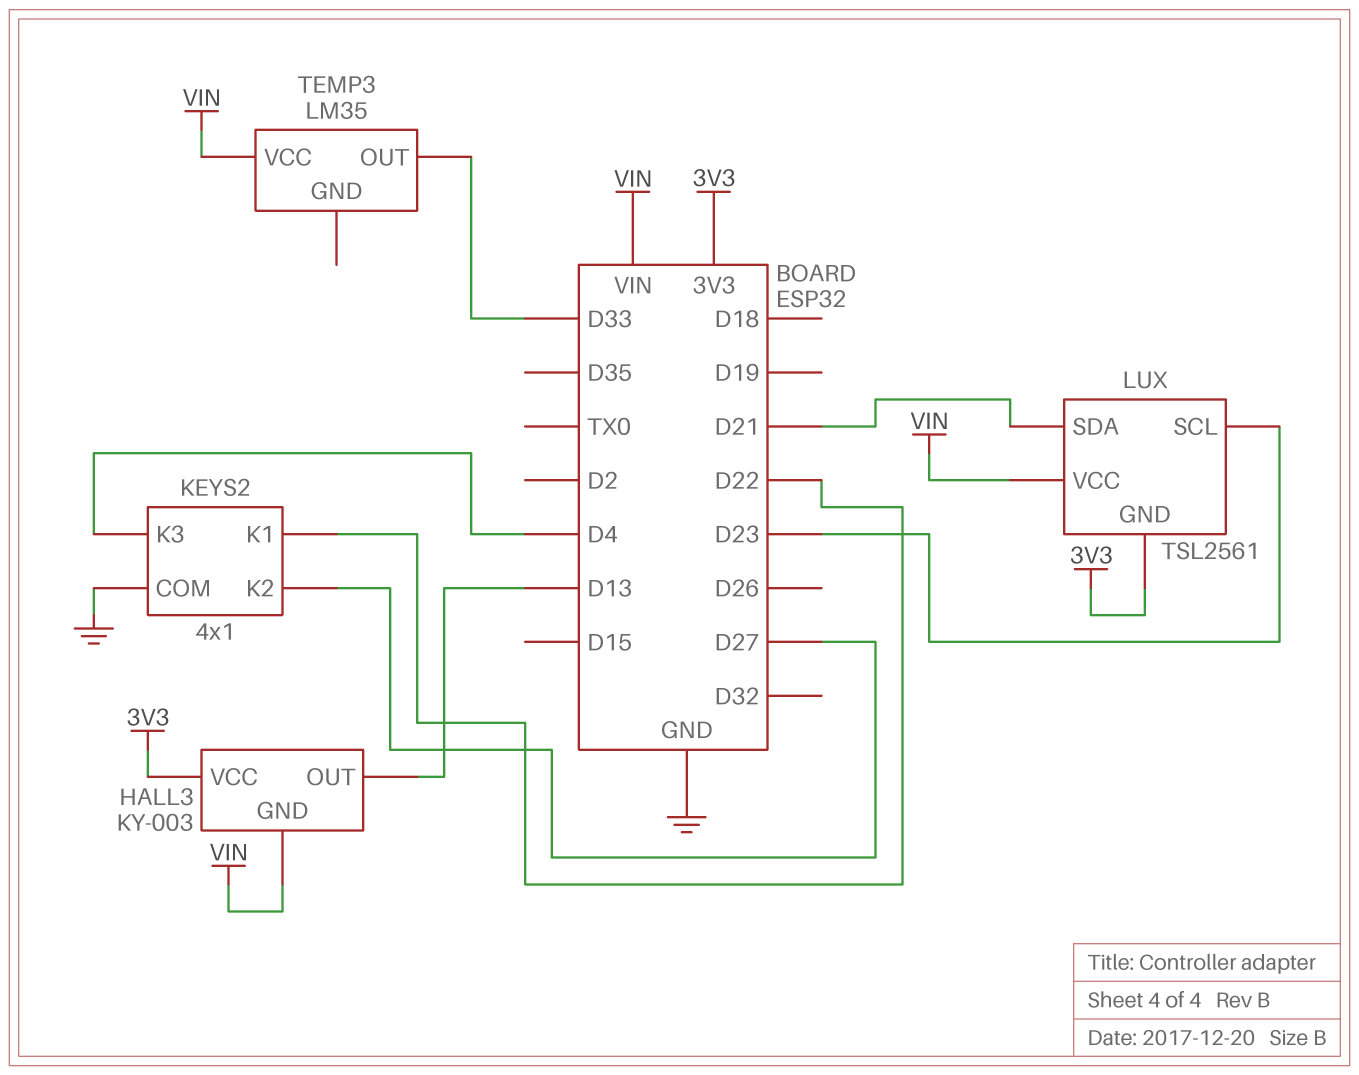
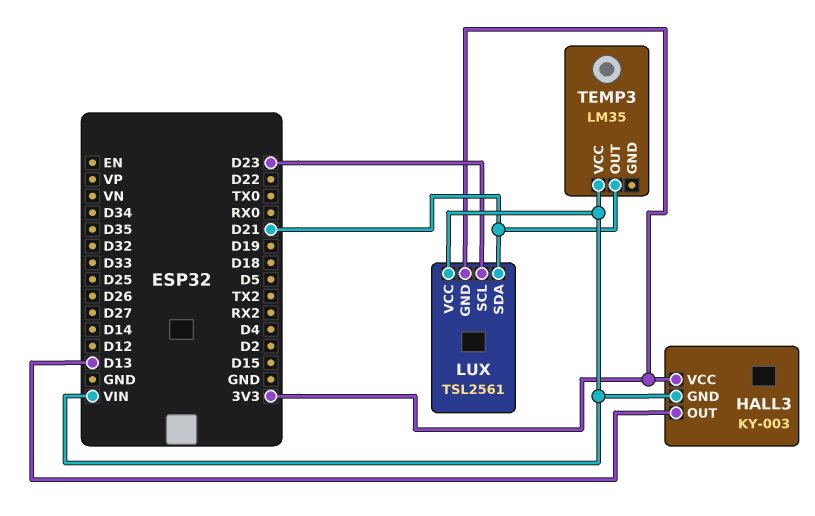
KEYS2: 4x1 -> none
KEYS2 pin COM: GND -> none
KEYS2 pin K1: D22 -> none
KEYS2 pin K2: D27 -> none
KEYS2 pin K3: D4 -> none
TEMP3 pin OUT: D33 -> D21

